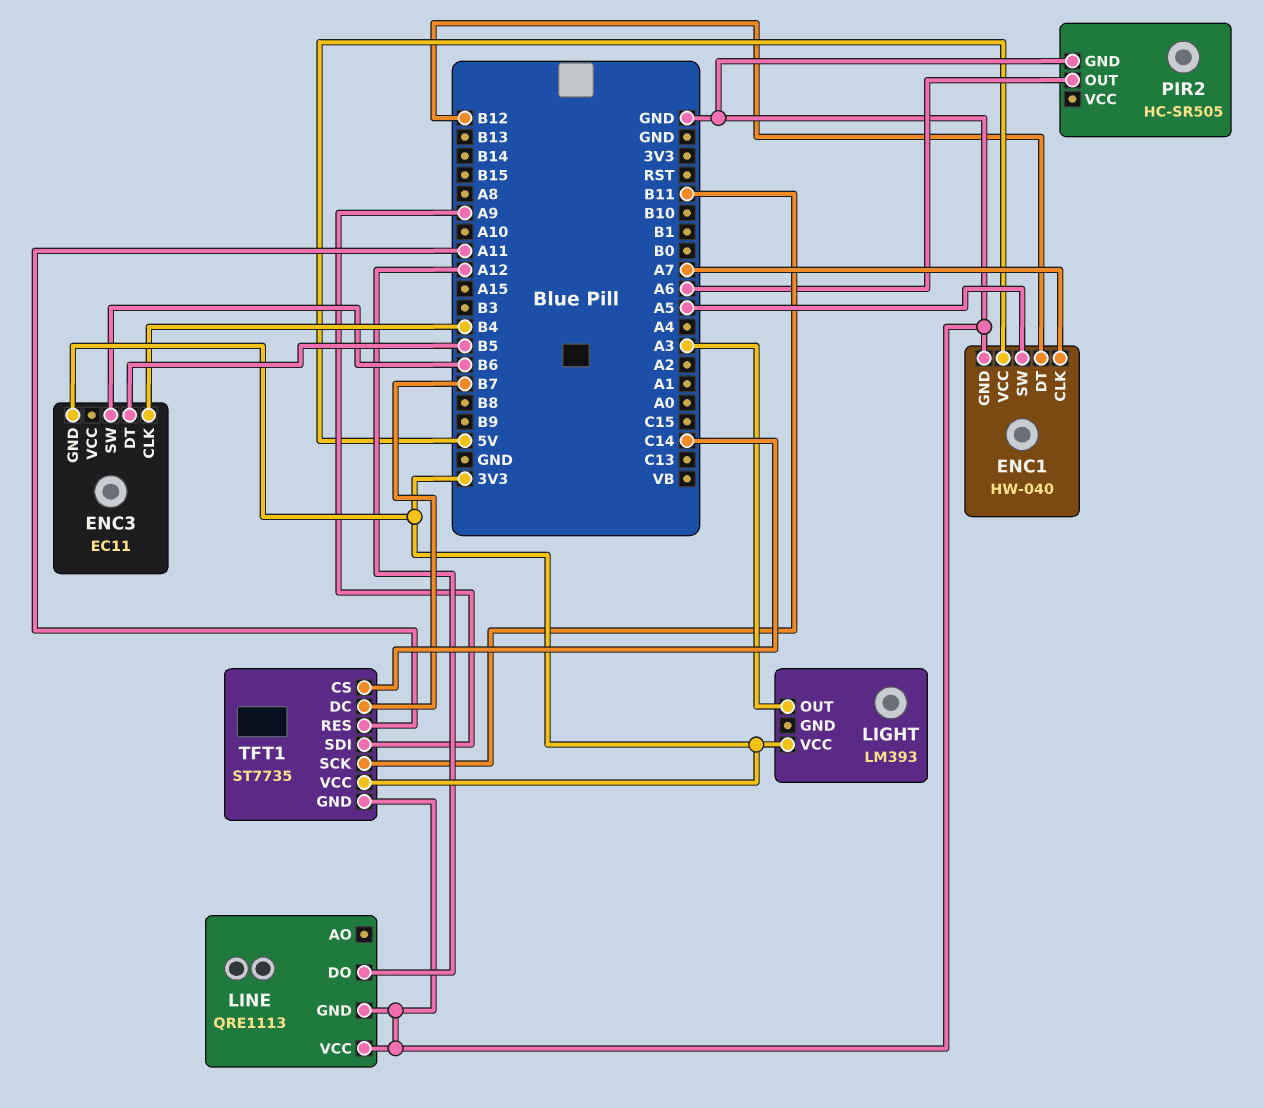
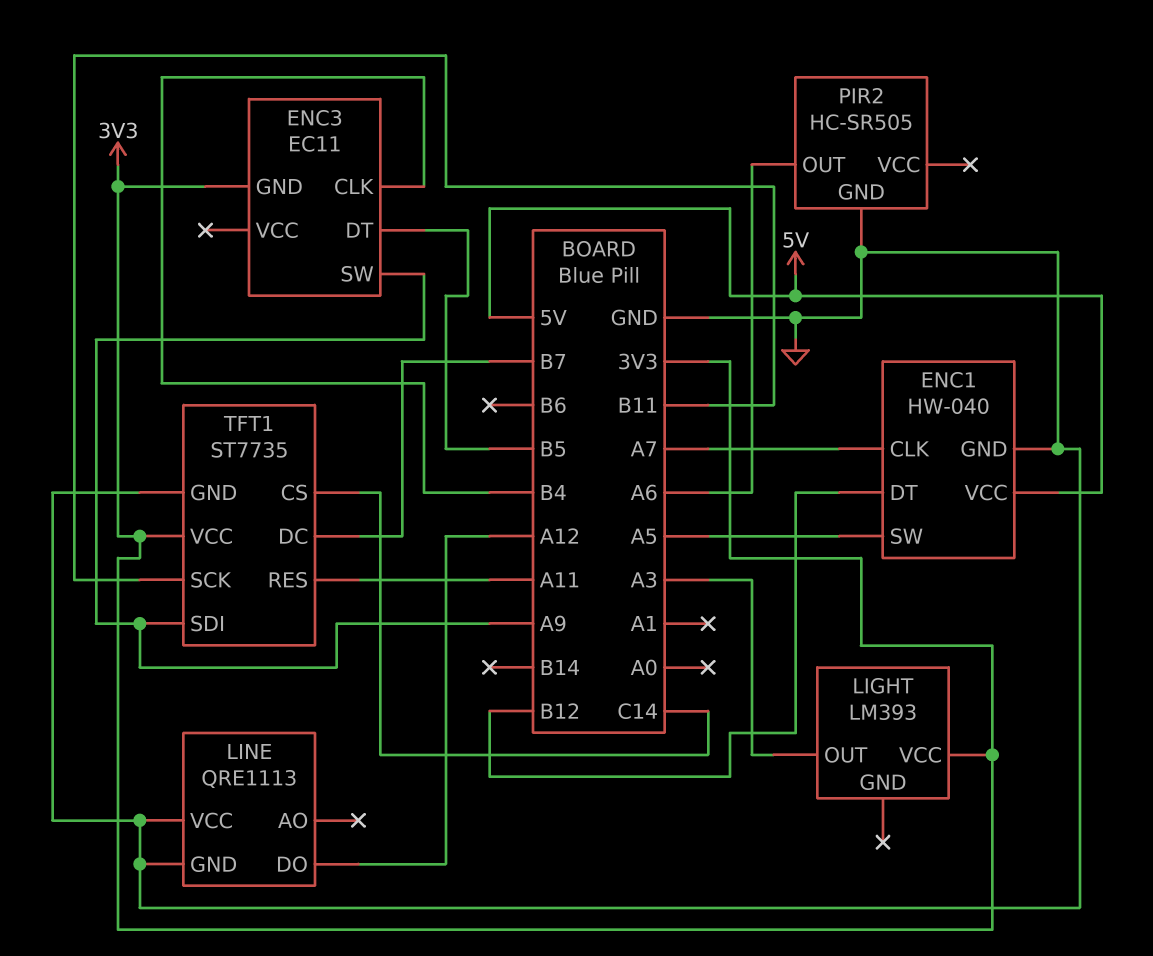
ENC3 pin SW: B6 -> A9

